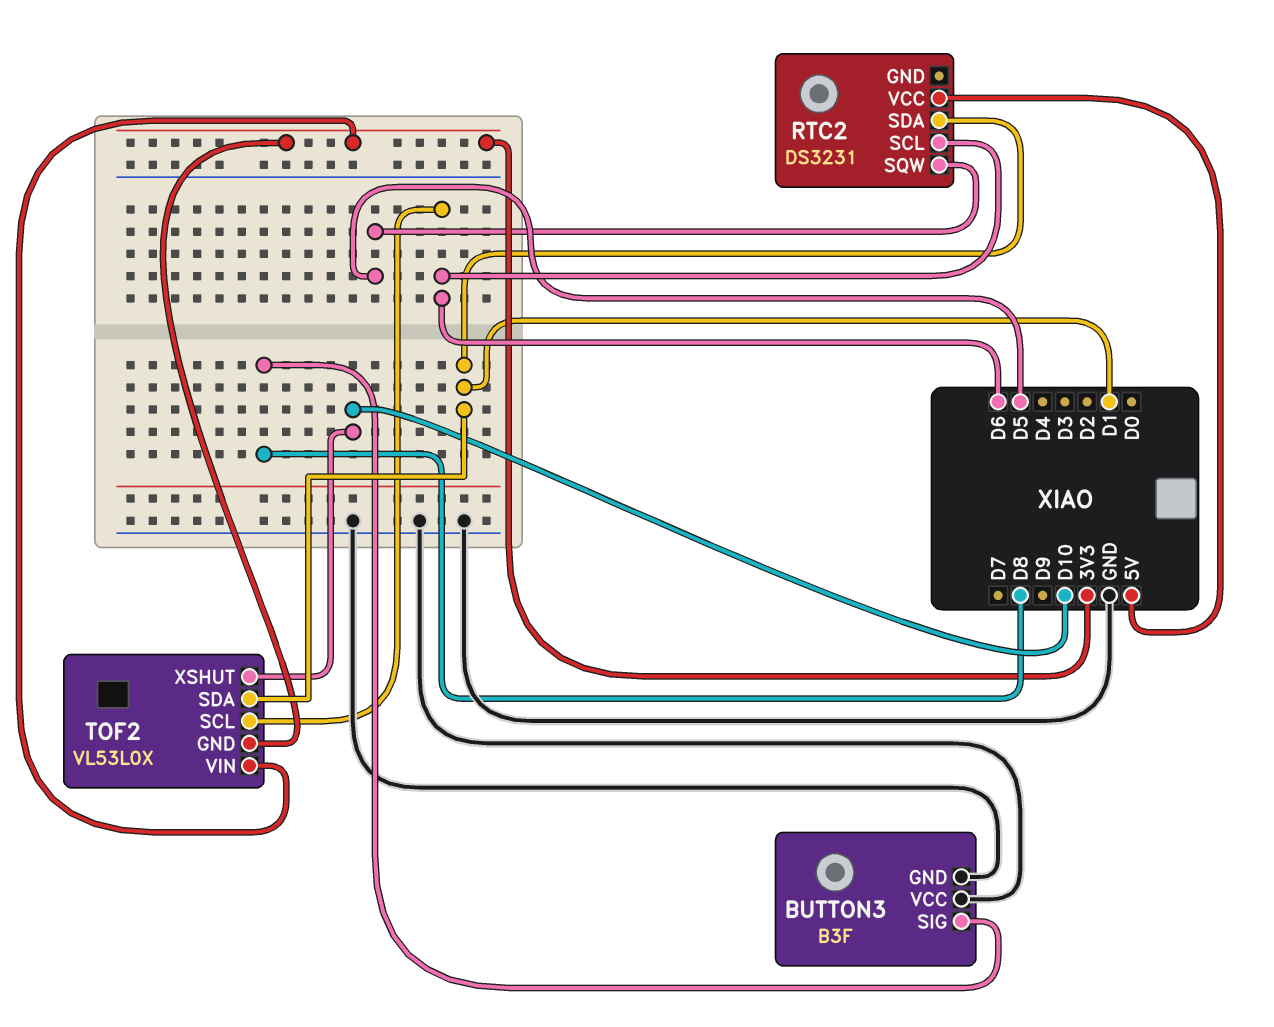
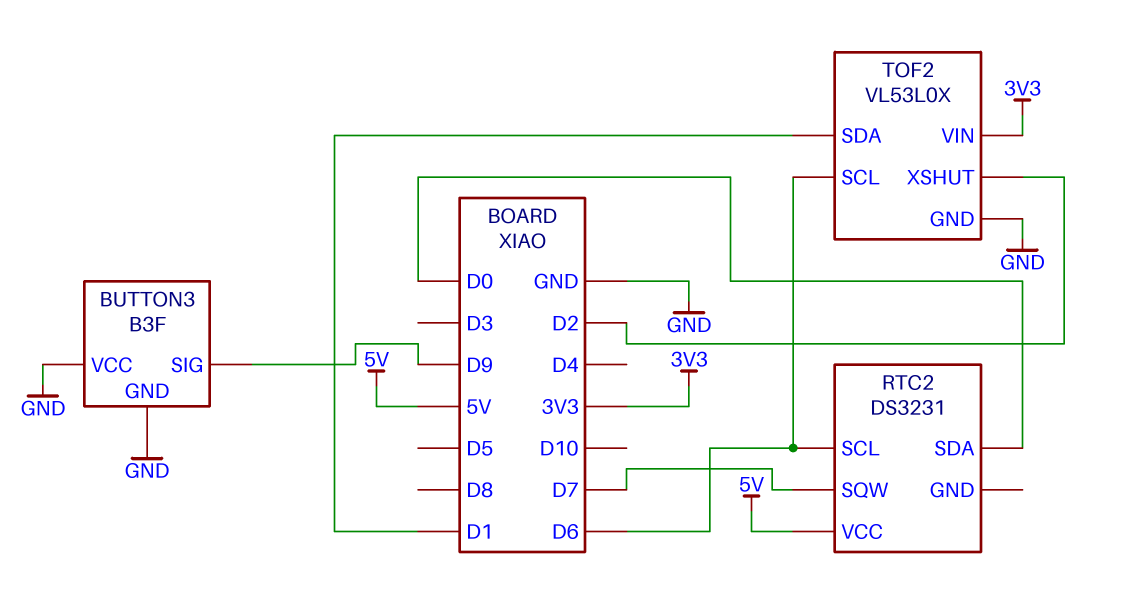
BUTTON3 pin SIG: D8 -> D9
RTC2 pin SDA: D1 -> D0
RTC2 pin SQW: D5 -> D7
TOF2 pin GND: 3V3 -> GND
TOF2 pin XSHUT: D10 -> D2

